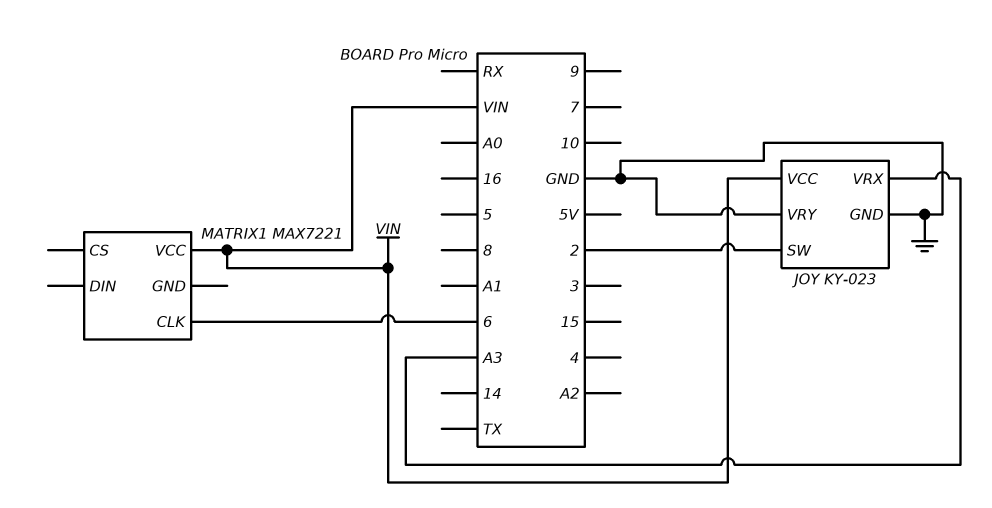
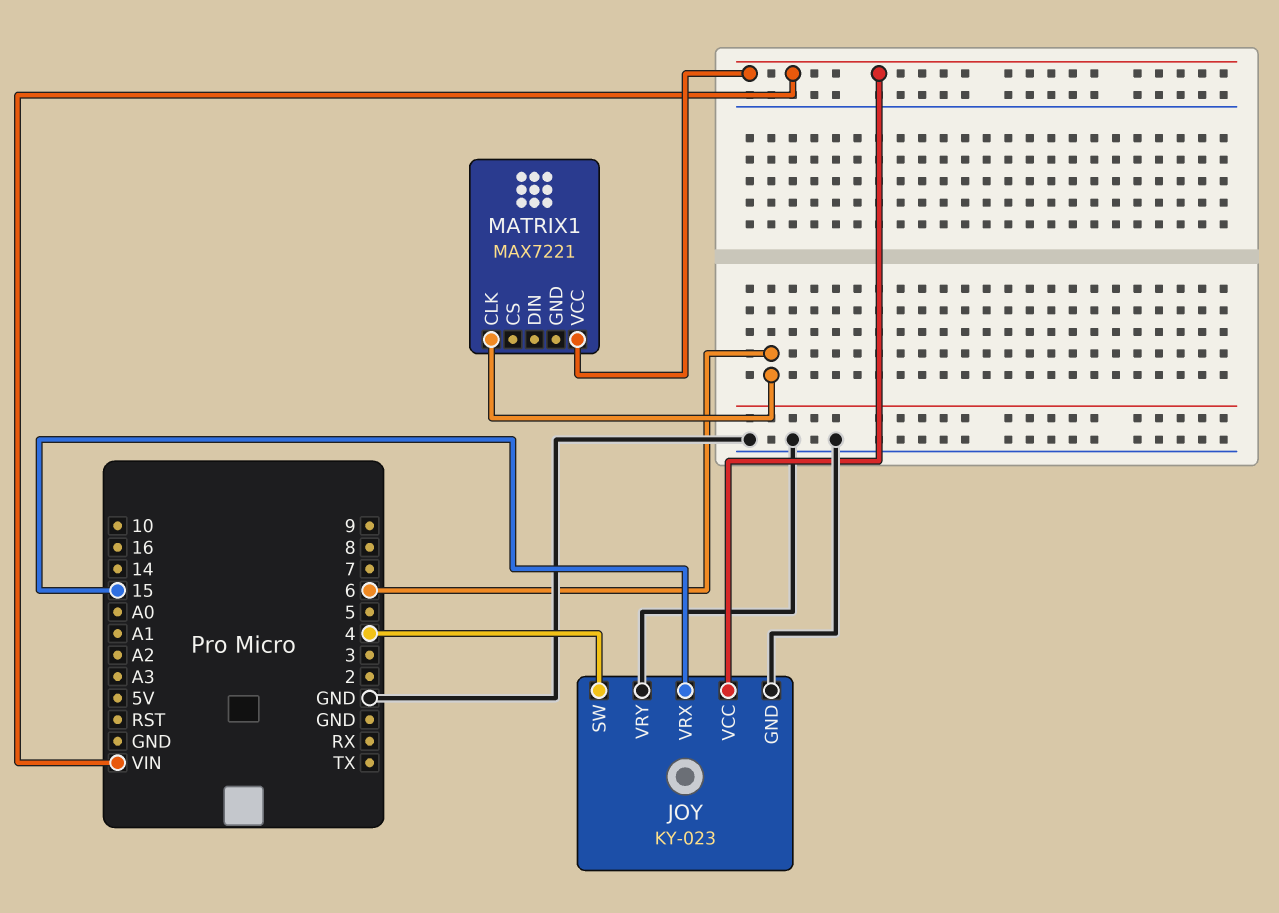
JOY pin SW: 2 -> 4
JOY pin VRX: A3 -> 15

